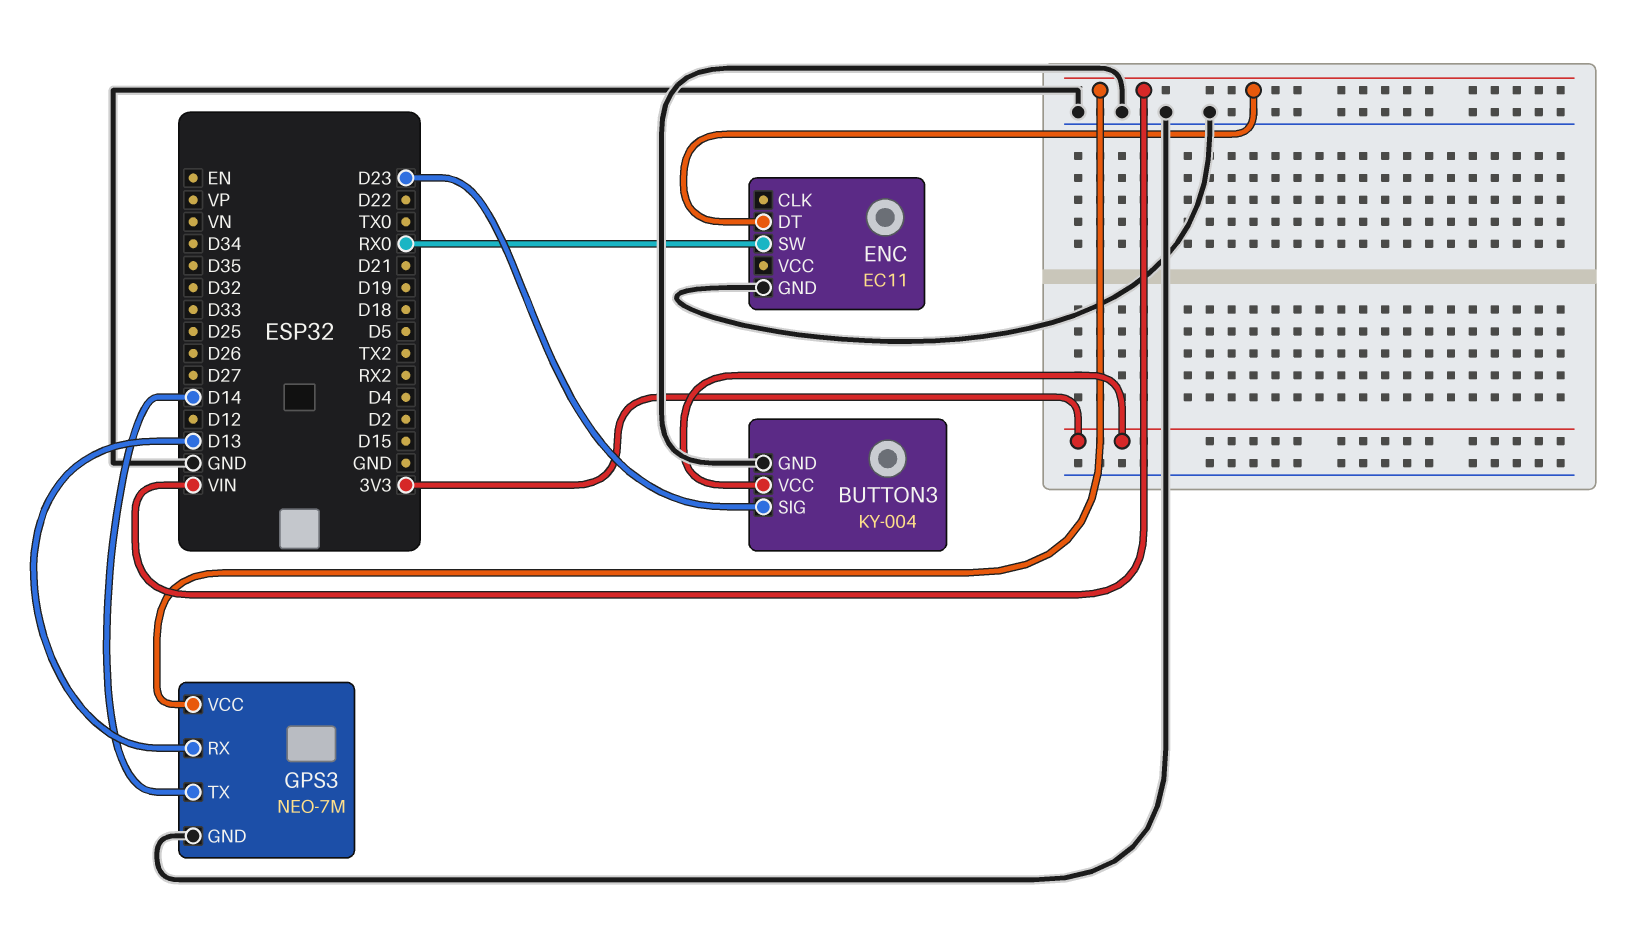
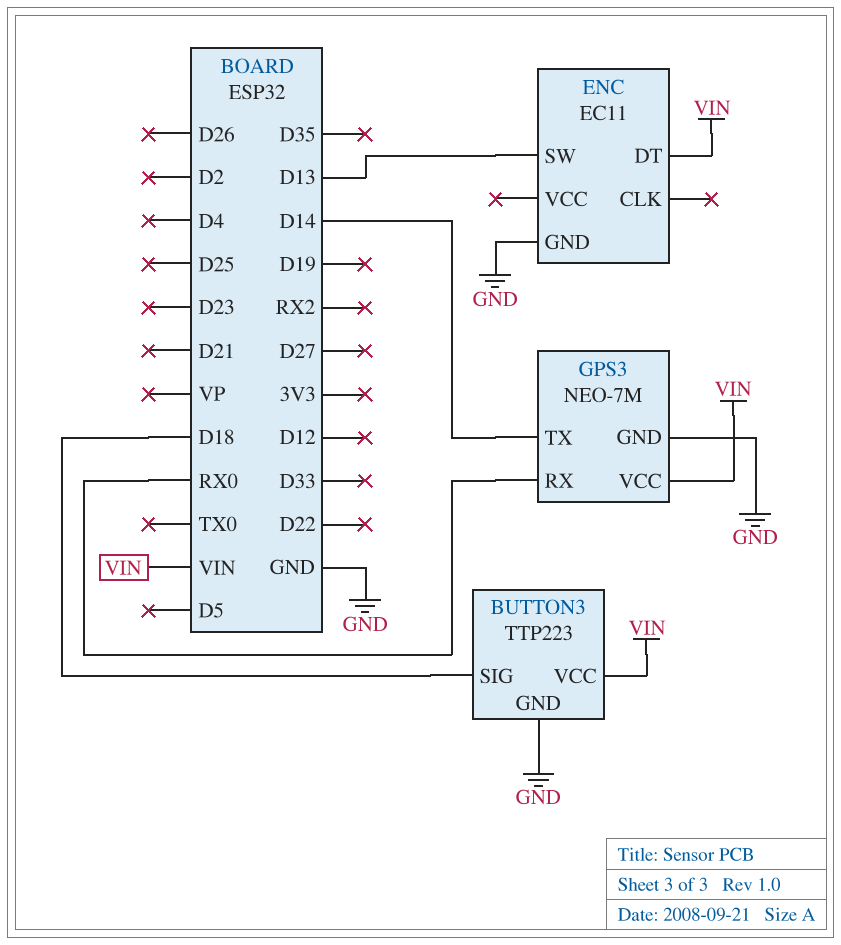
BUTTON3: KY-004 -> TTP223
BUTTON3 pin SIG: D23 -> D18
BUTTON3 pin VCC: 3V3 -> VIN
ENC pin SW: RX0 -> D13
GPS3 pin RX: D13 -> RX0

